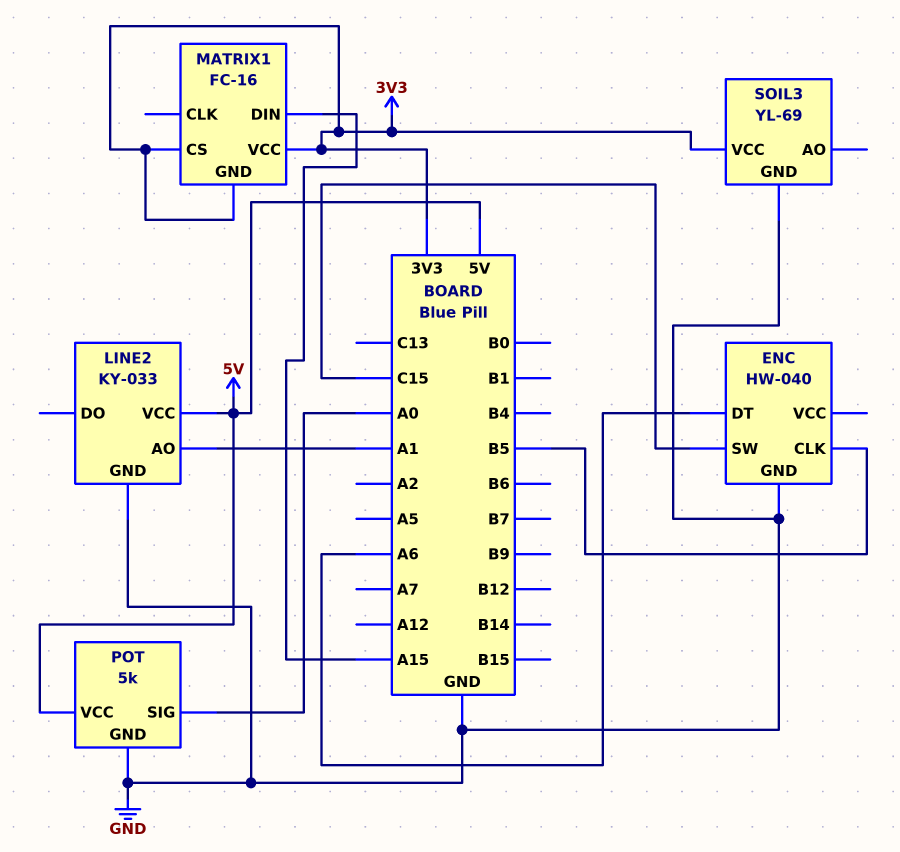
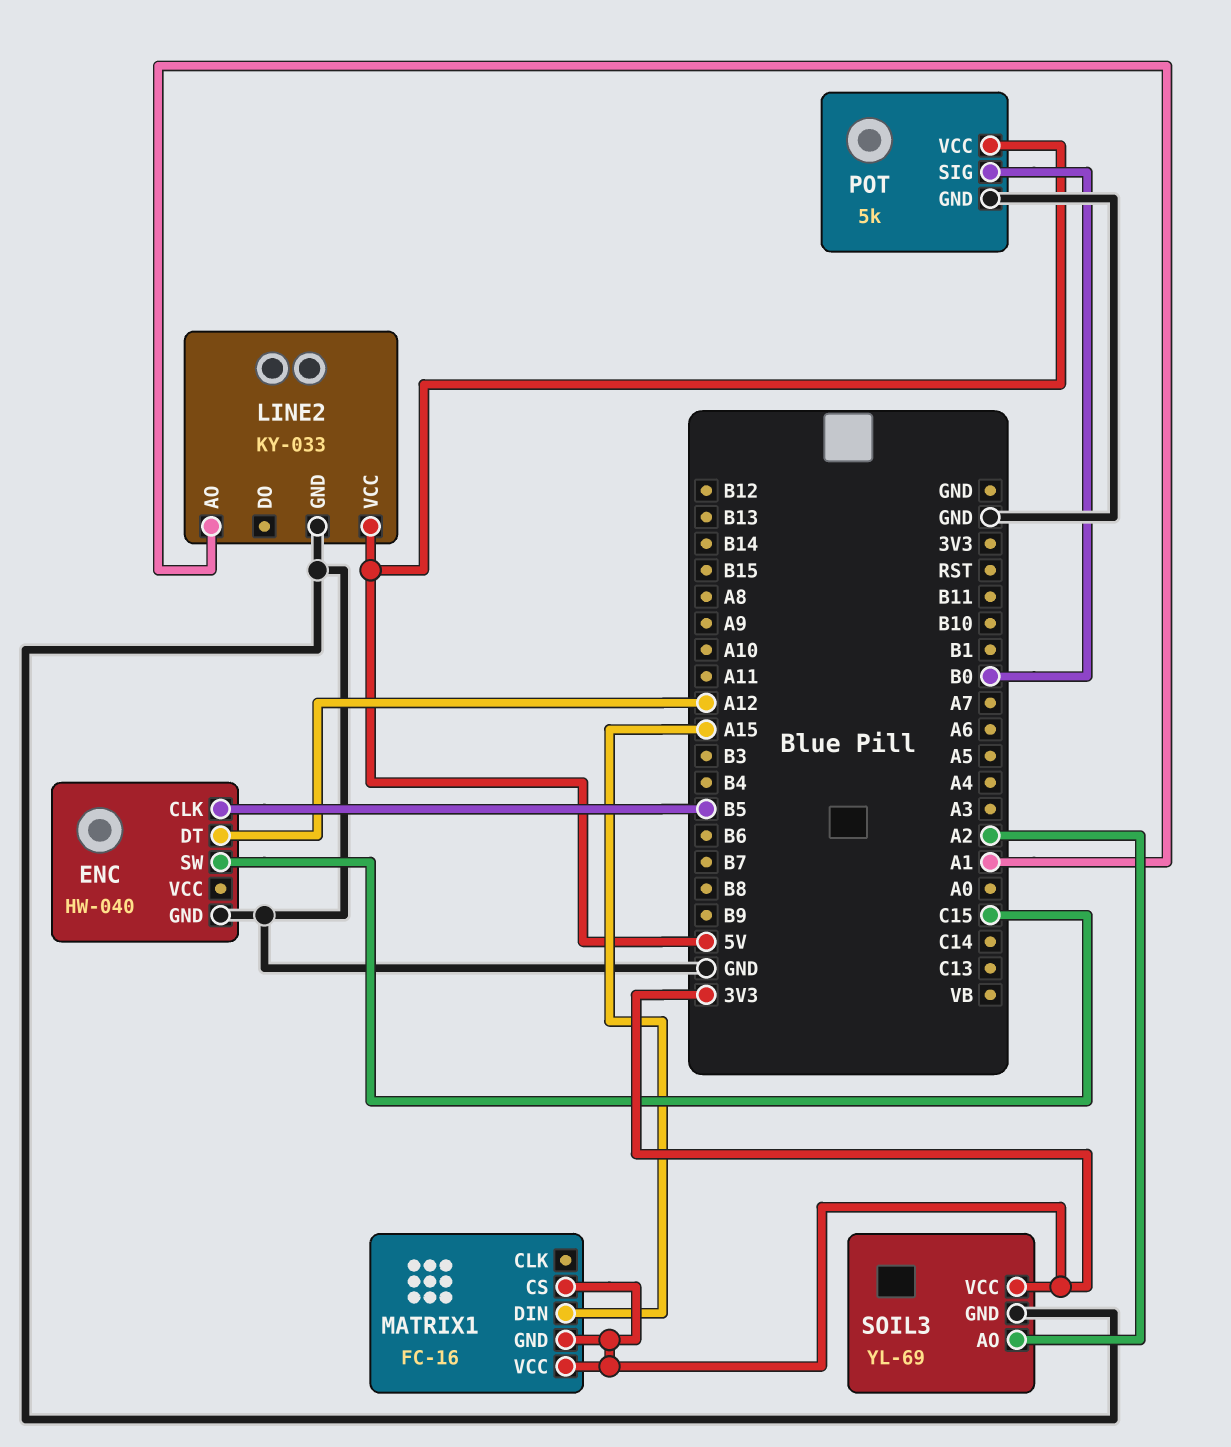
ENC pin DT: A6 -> A12
POT pin SIG: A0 -> B0
SOIL3 pin AO: none -> A2

